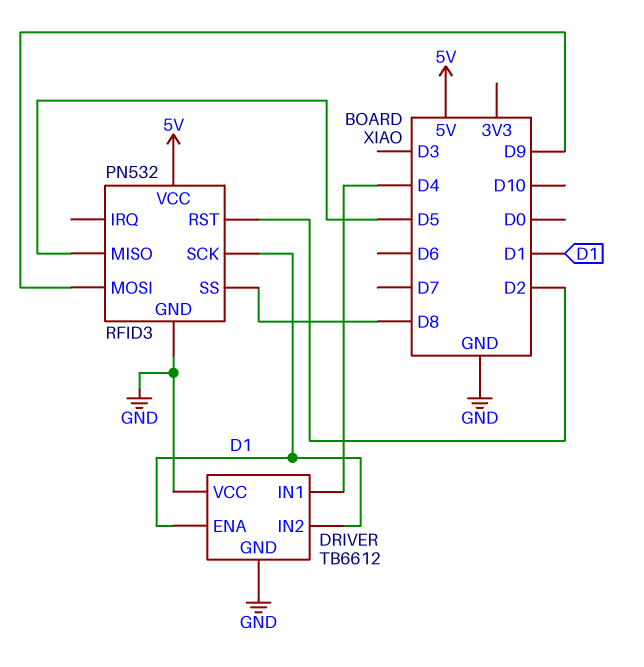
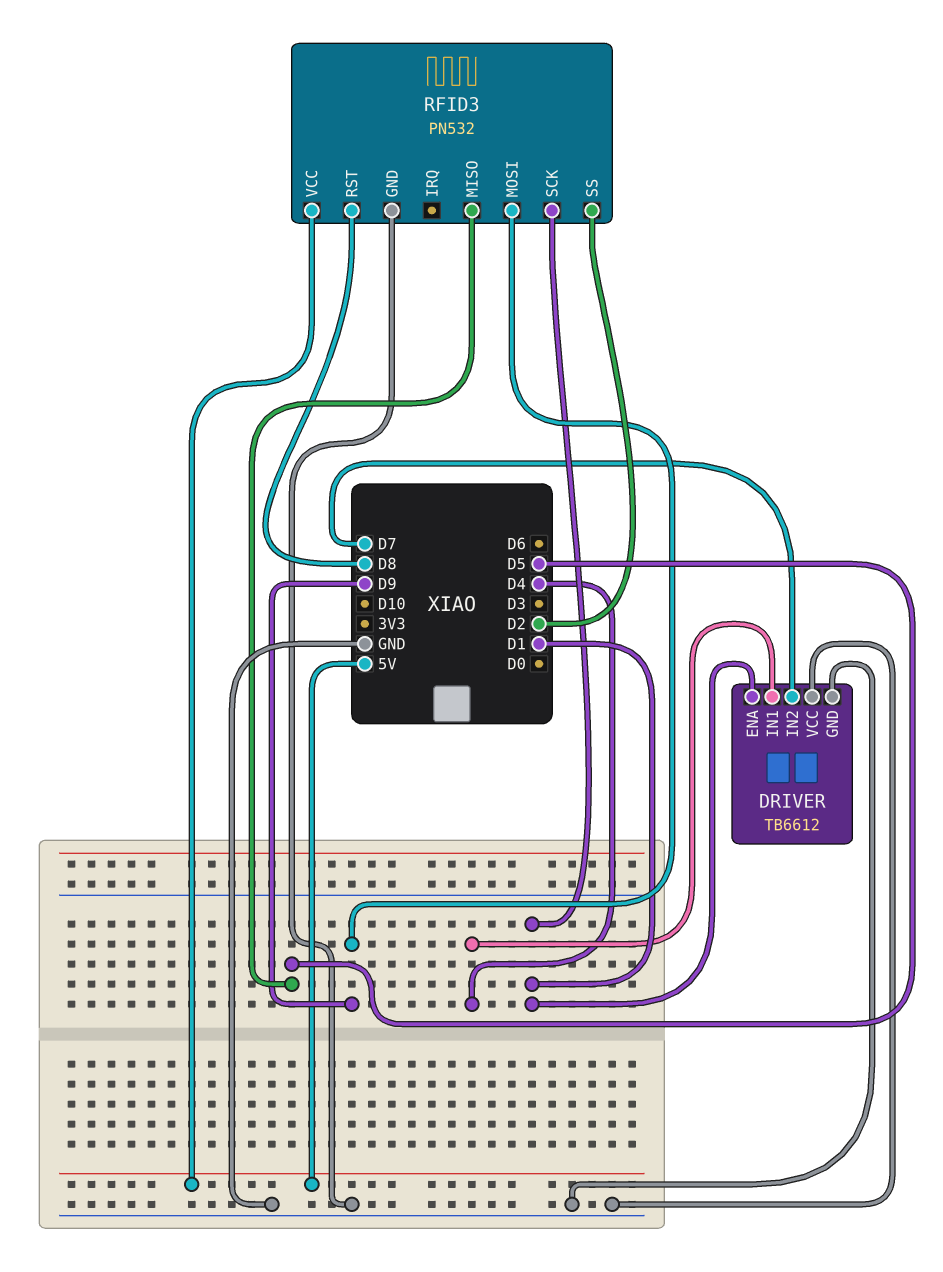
DRIVER pin IN2: D1 -> D7
RFID3 pin RST: D2 -> D8
RFID3 pin SS: D8 -> D2

